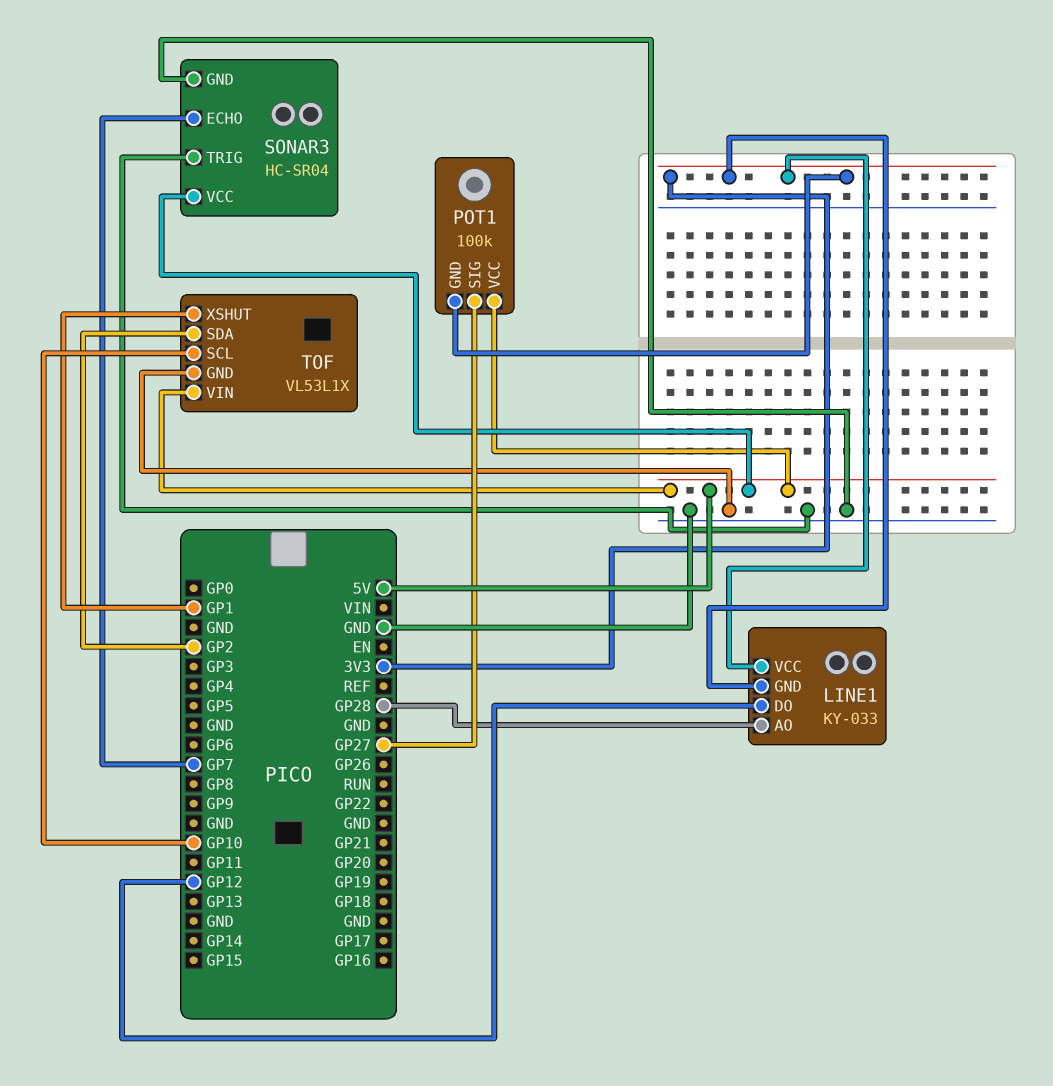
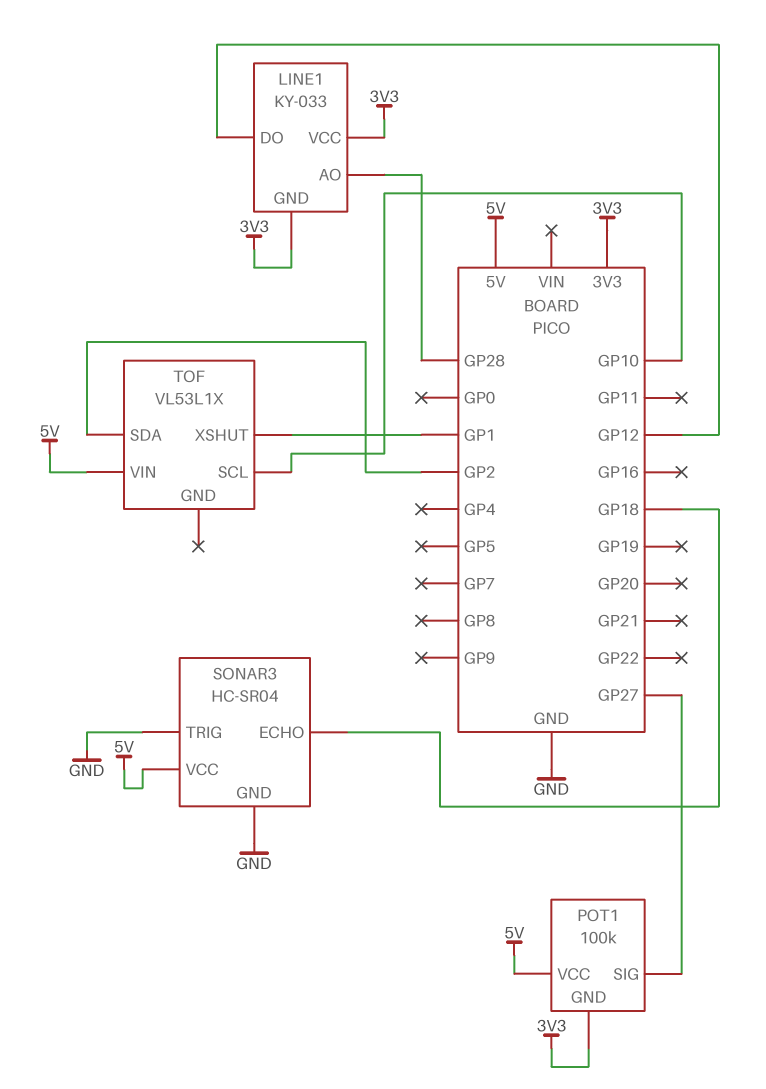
SONAR3 pin ECHO: GP7 -> GP18
TOF pin GND: GND -> none

